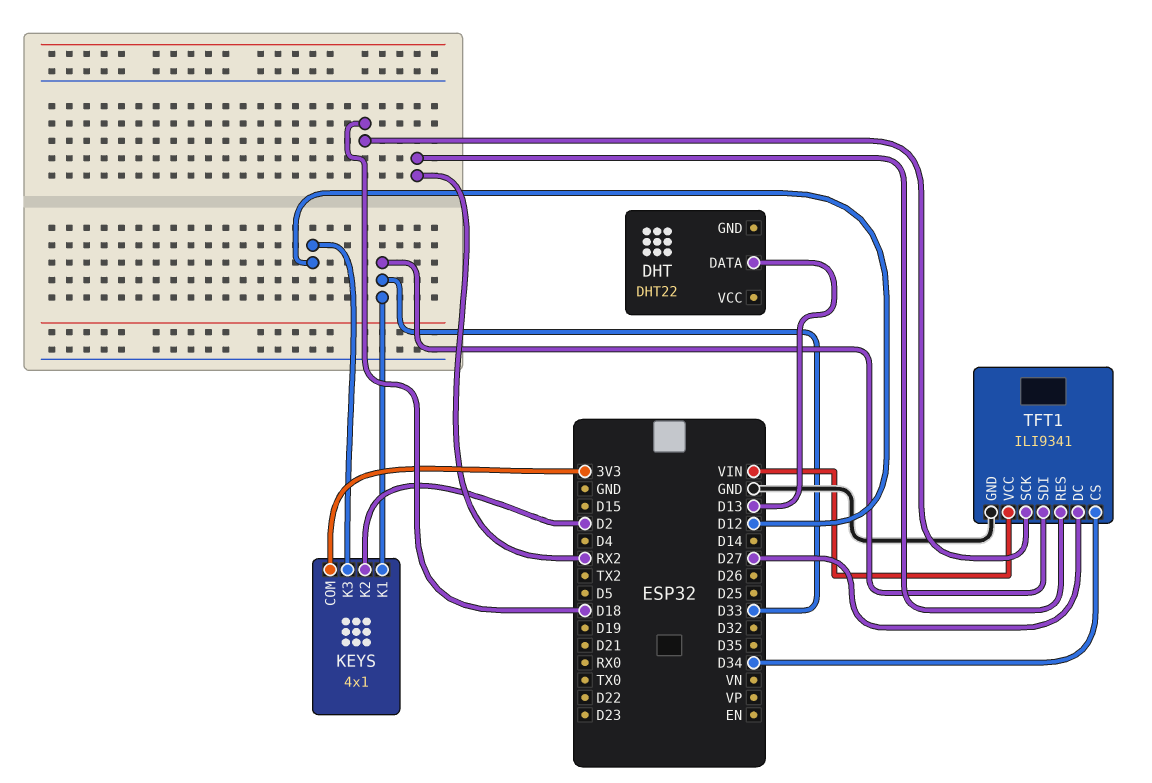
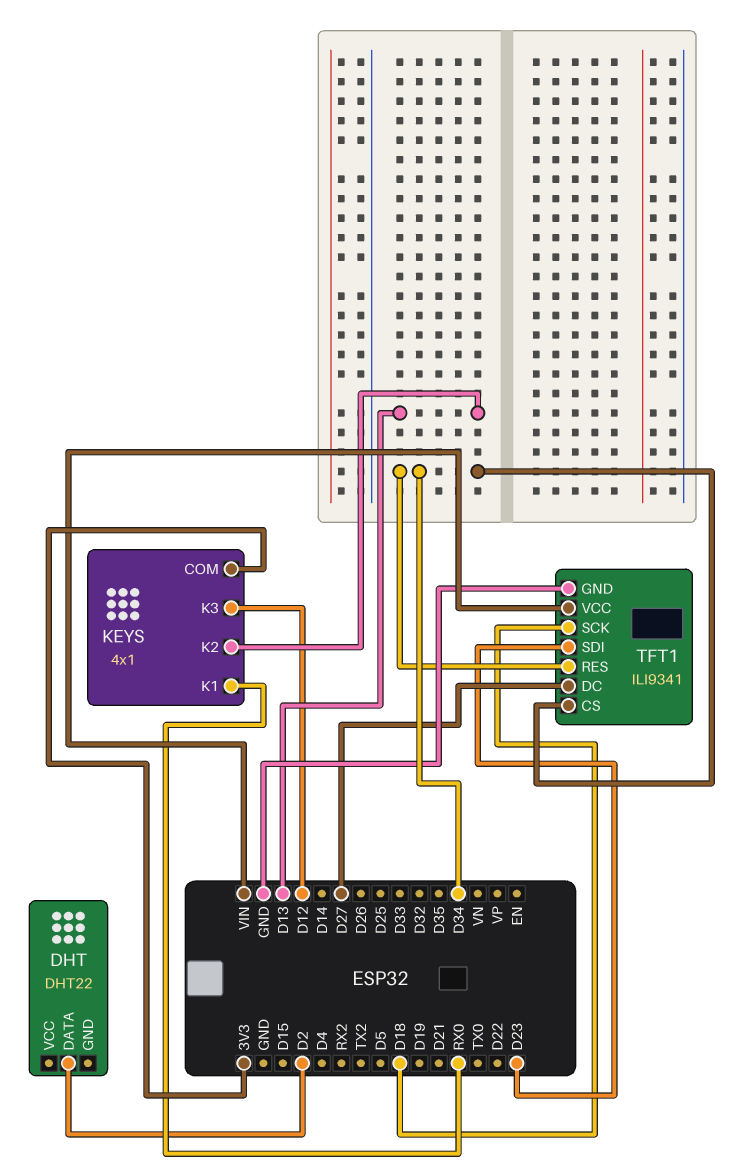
DHT pin DATA: D13 -> D2
KEYS pin K1: D33 -> RX0
KEYS pin K2: D2 -> D13
TFT1 pin RES: RX2 -> D34
TFT1 pin SDI: D33 -> D23

